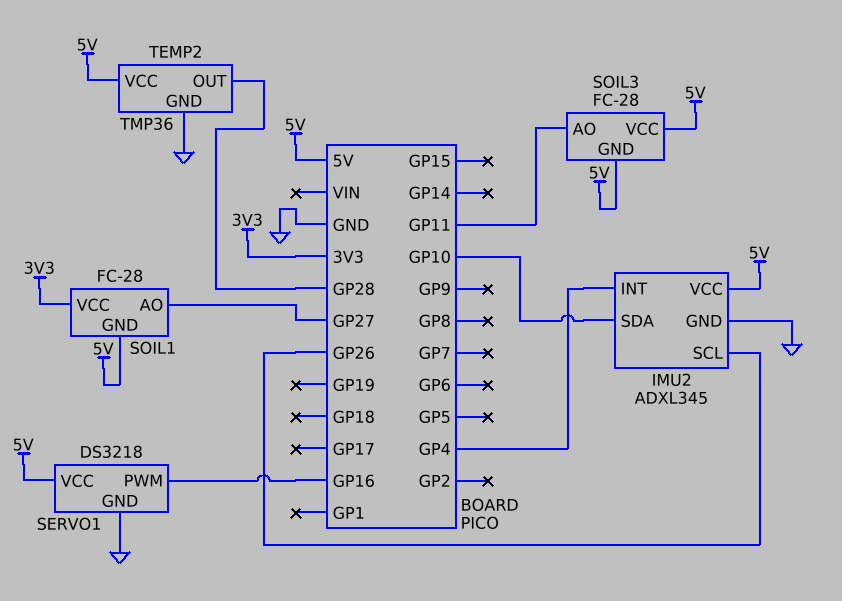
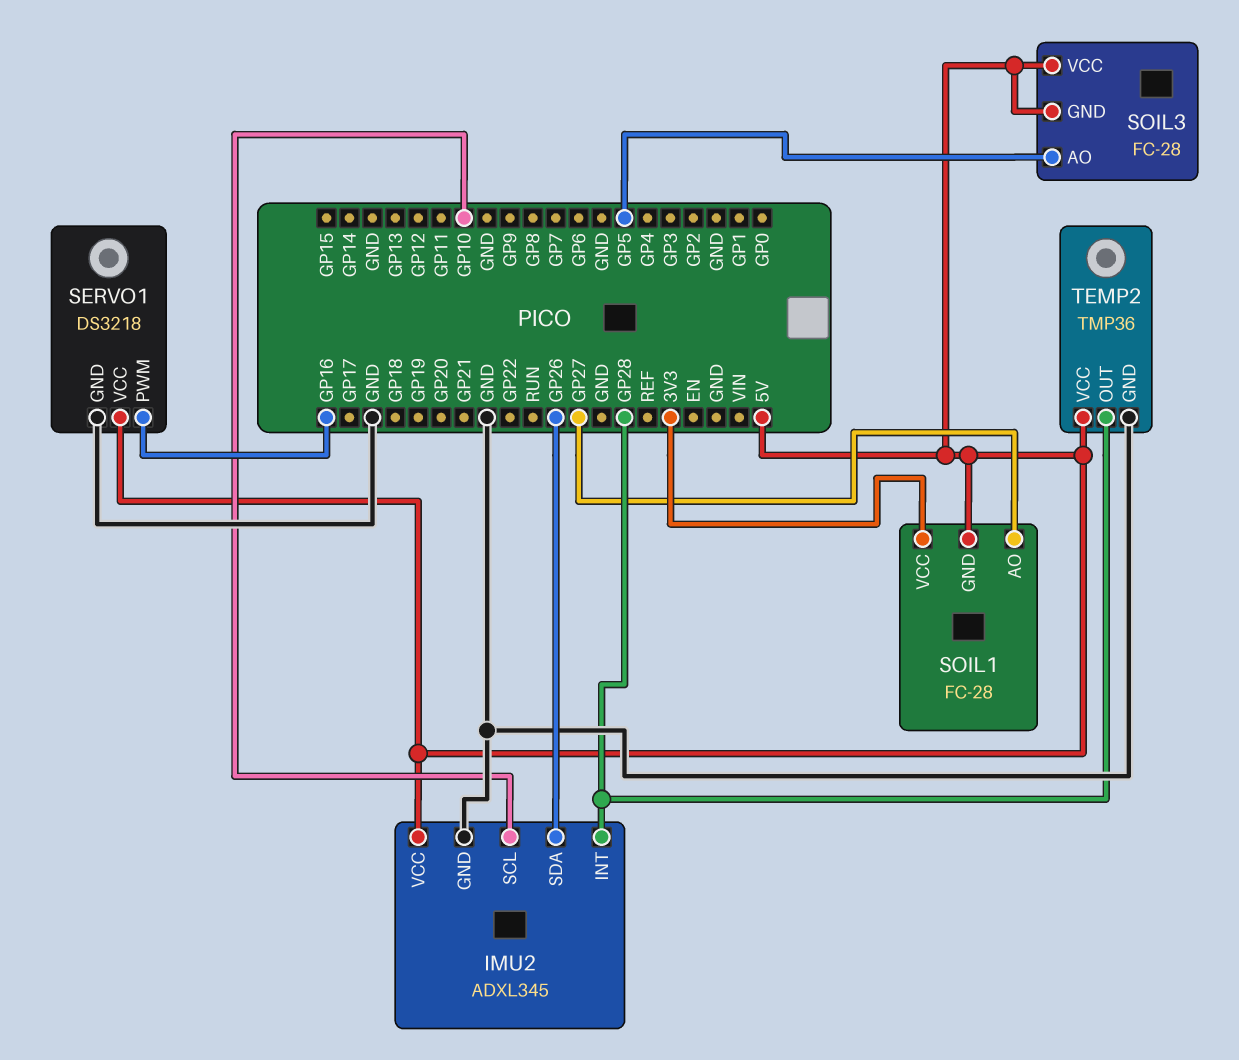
IMU2 pin INT: GP4 -> GP28
IMU2 pin SCL: GP26 -> GP10
IMU2 pin SDA: GP10 -> GP26
SOIL3 pin AO: GP11 -> GP5

